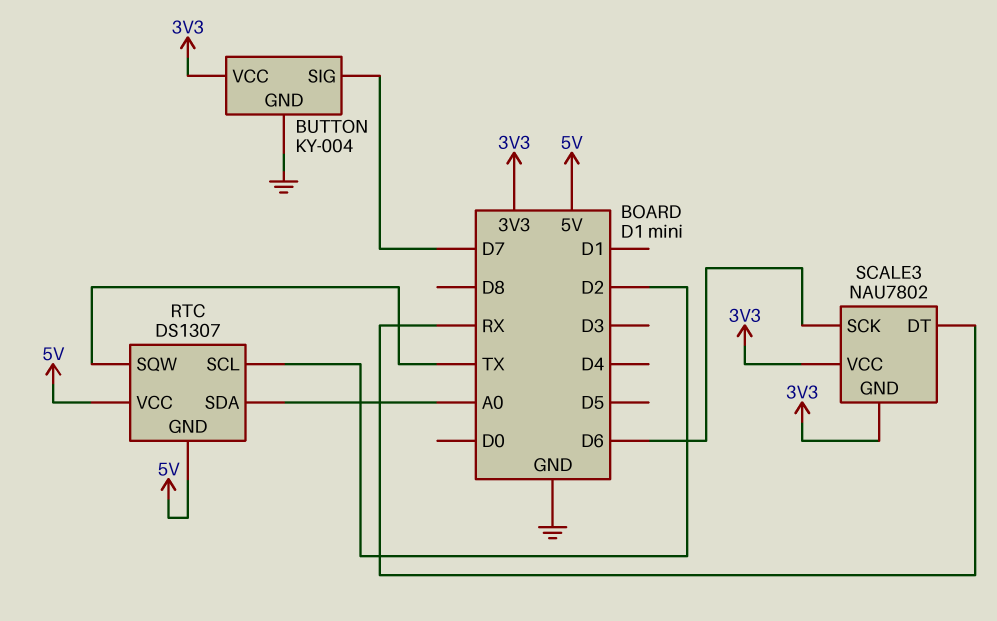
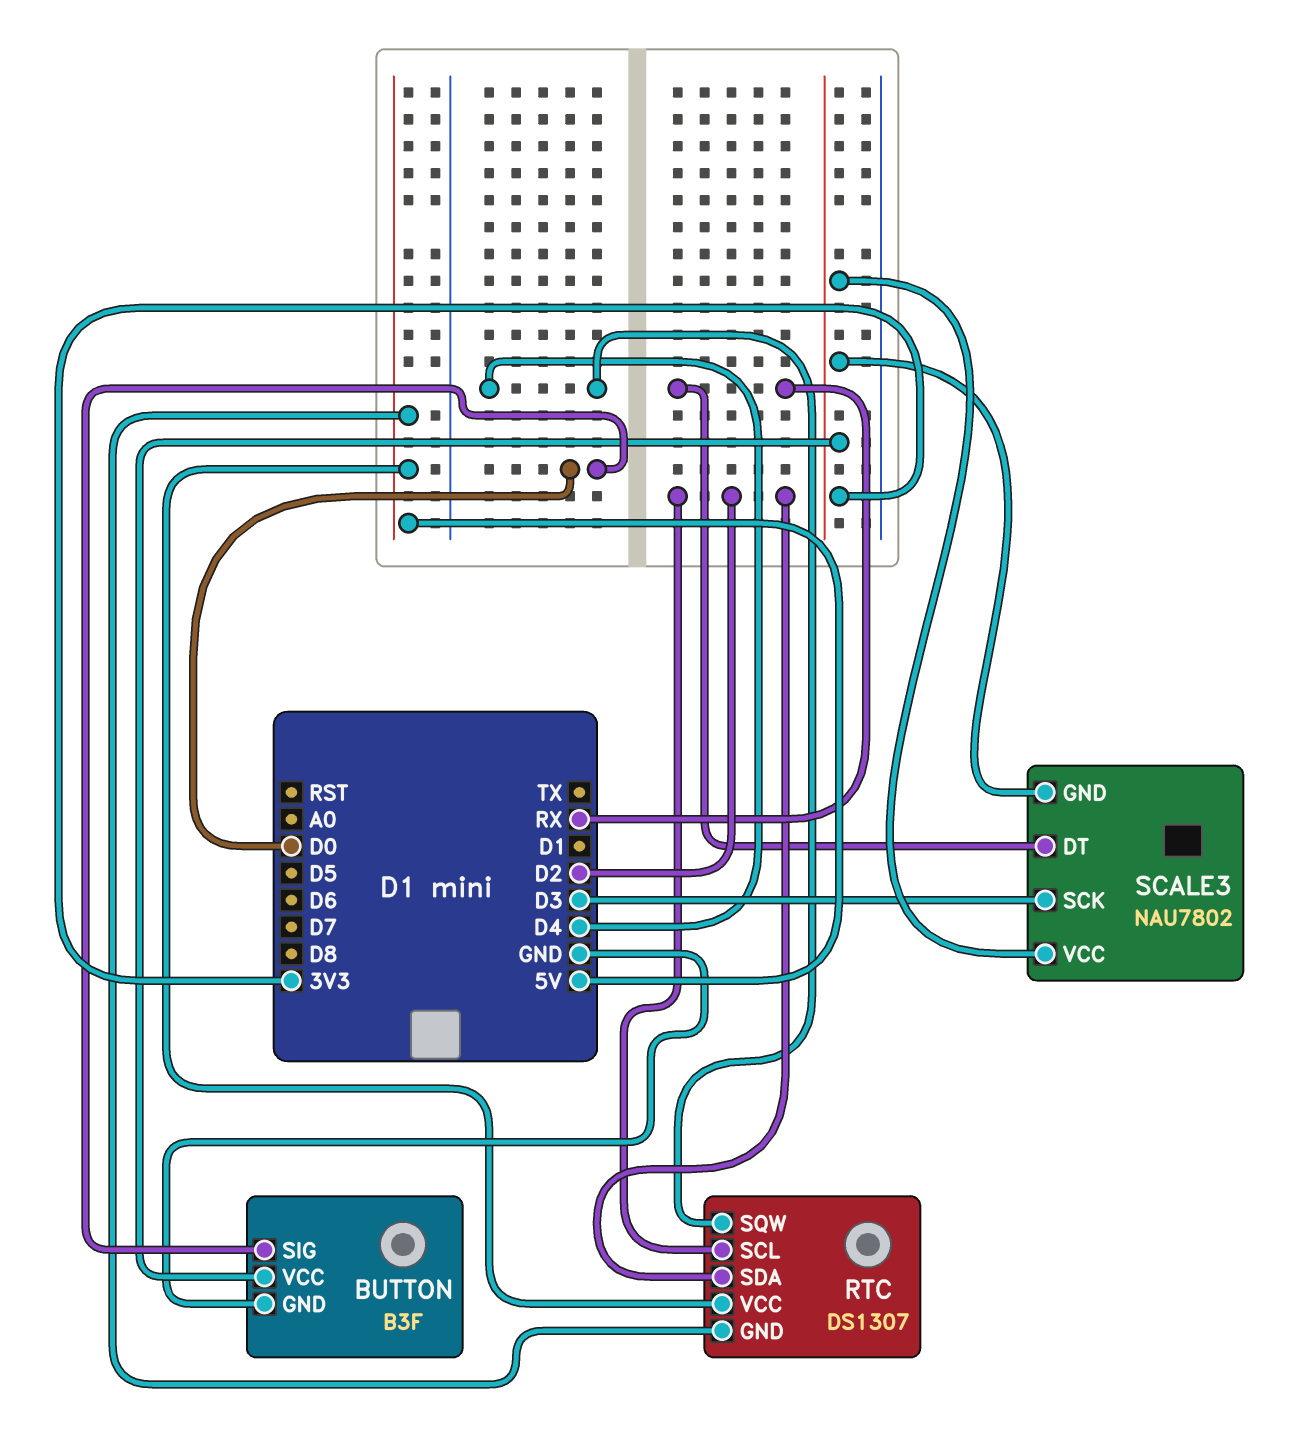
BUTTON: KY-004 -> B3F
BUTTON pin SIG: D7 -> D0
RTC pin SDA: A0 -> D2
RTC pin SQW: TX -> D4
SCALE3 pin SCK: D6 -> D3

